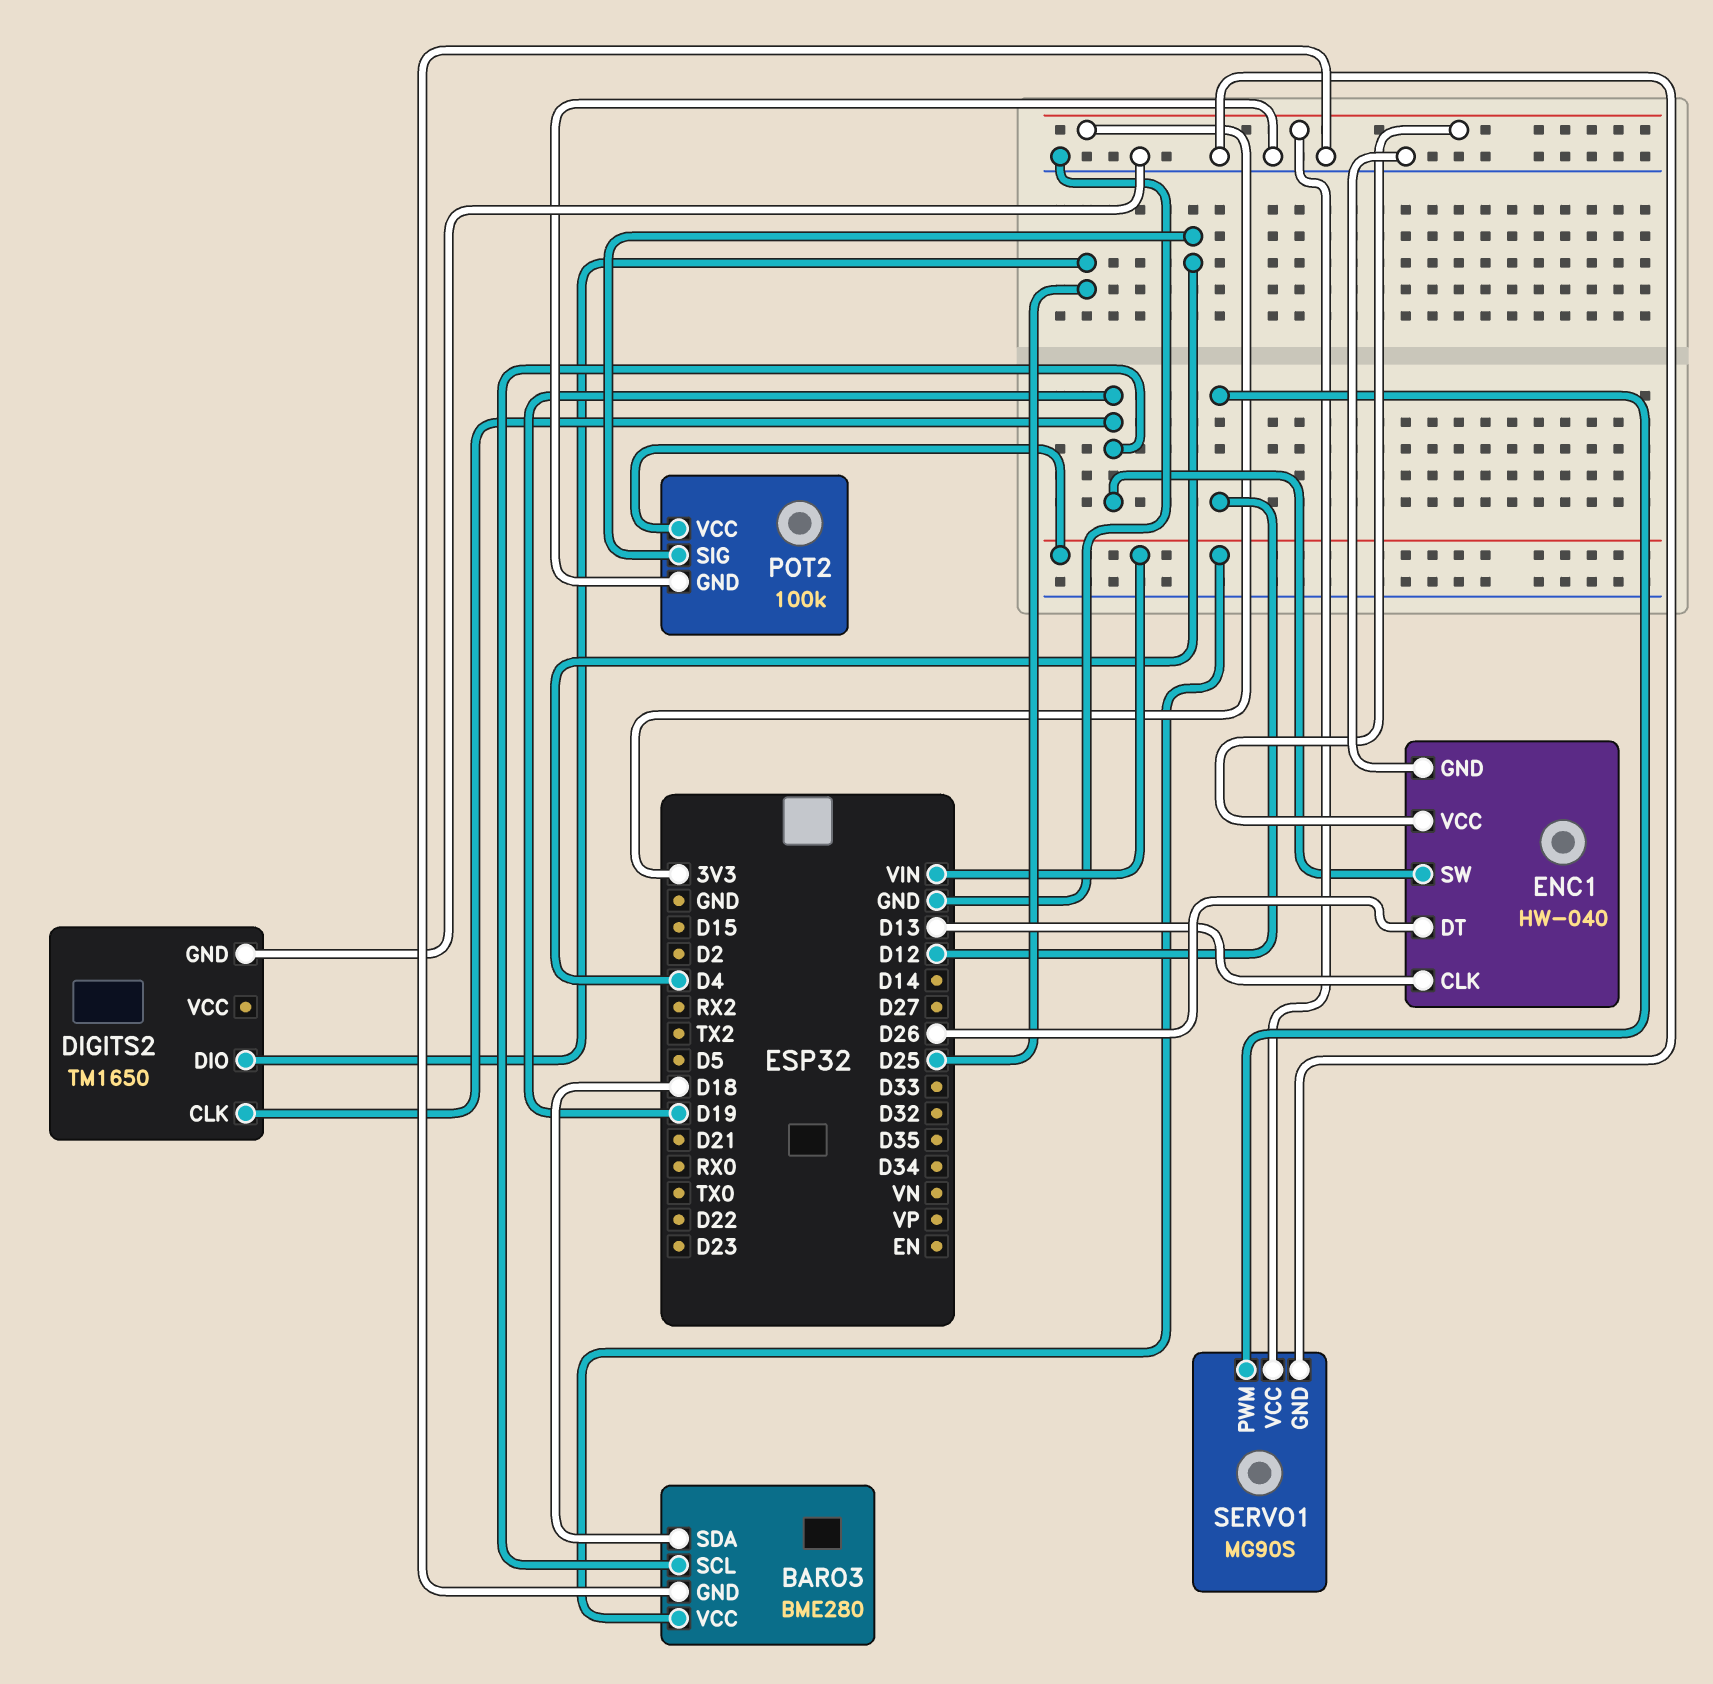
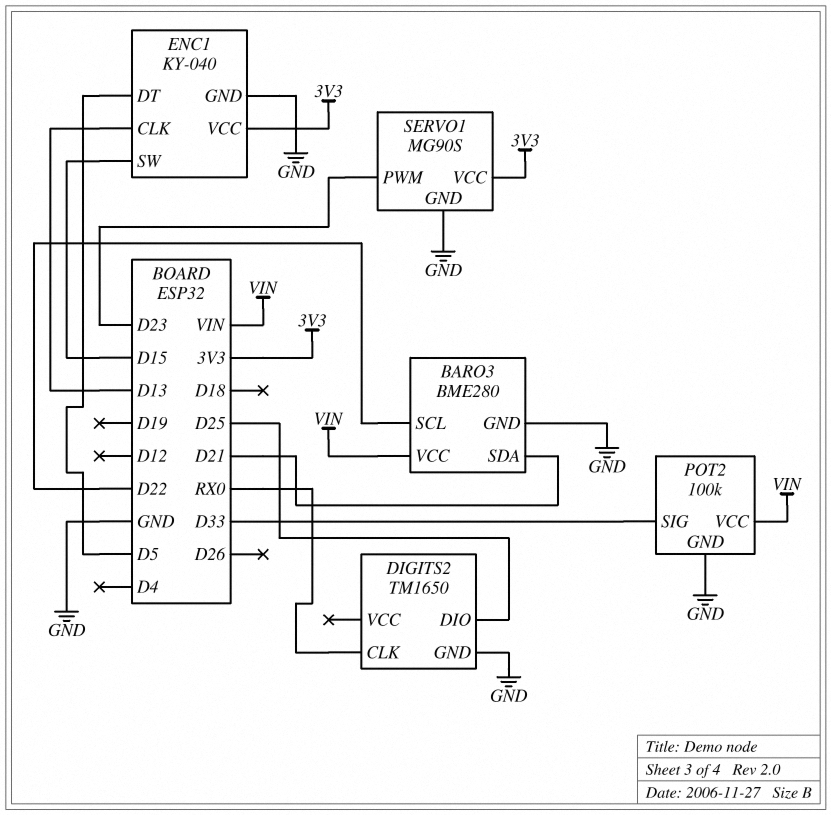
BARO3 pin SCL: D19 -> D22
BARO3 pin SDA: D18 -> D21
DIGITS2 pin CLK: D19 -> RX0
ENC1: HW-040 -> KY-040
ENC1 pin DT: D26 -> D5
ENC1 pin SW: D19 -> D15
POT2 pin SIG: D4 -> D33
SERVO1 pin PWM: D12 -> D23

